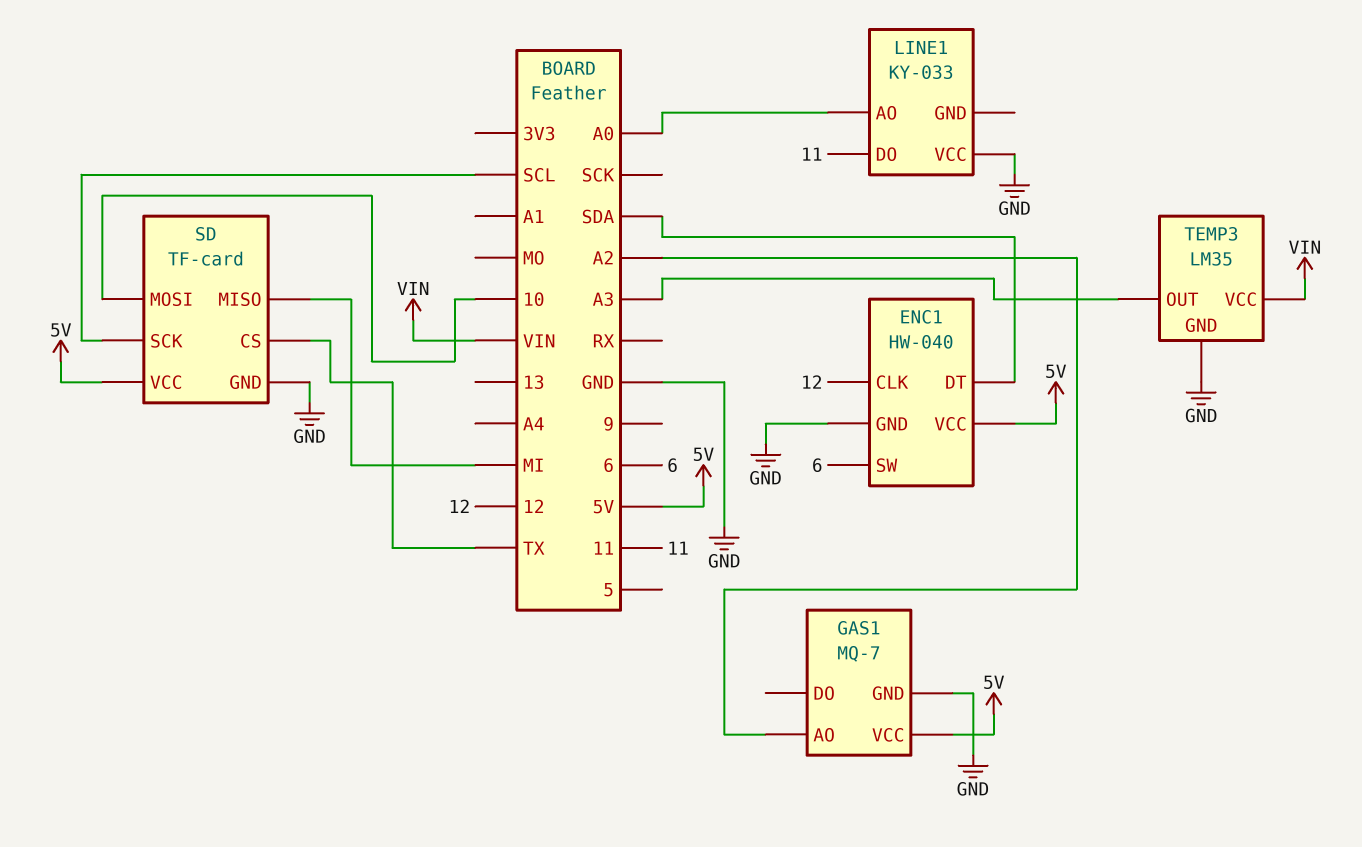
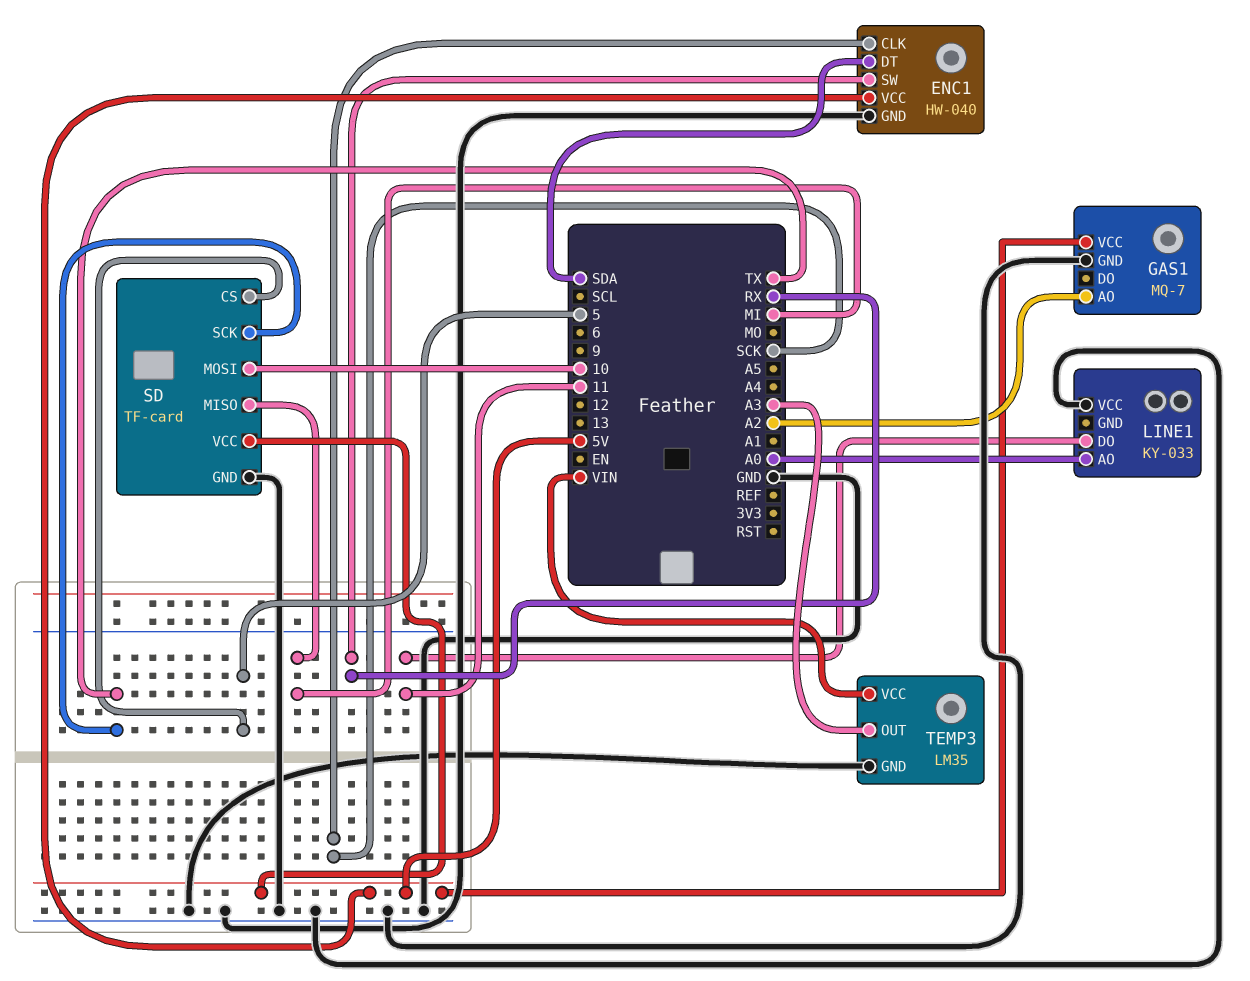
ENC1 pin CLK: 12 -> SCK
ENC1 pin SW: 6 -> RX
SD pin CS: TX -> 5
SD pin SCK: SCL -> TX

